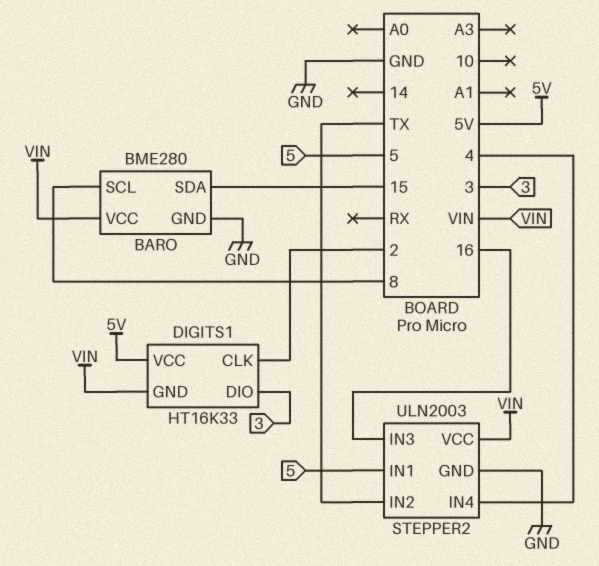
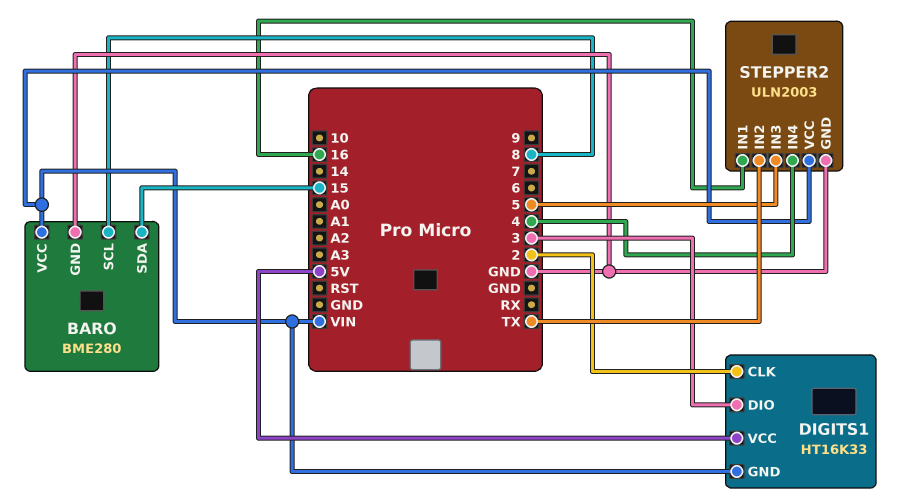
STEPPER2 pin IN1: 5 -> 16
STEPPER2 pin IN3: 16 -> 5

